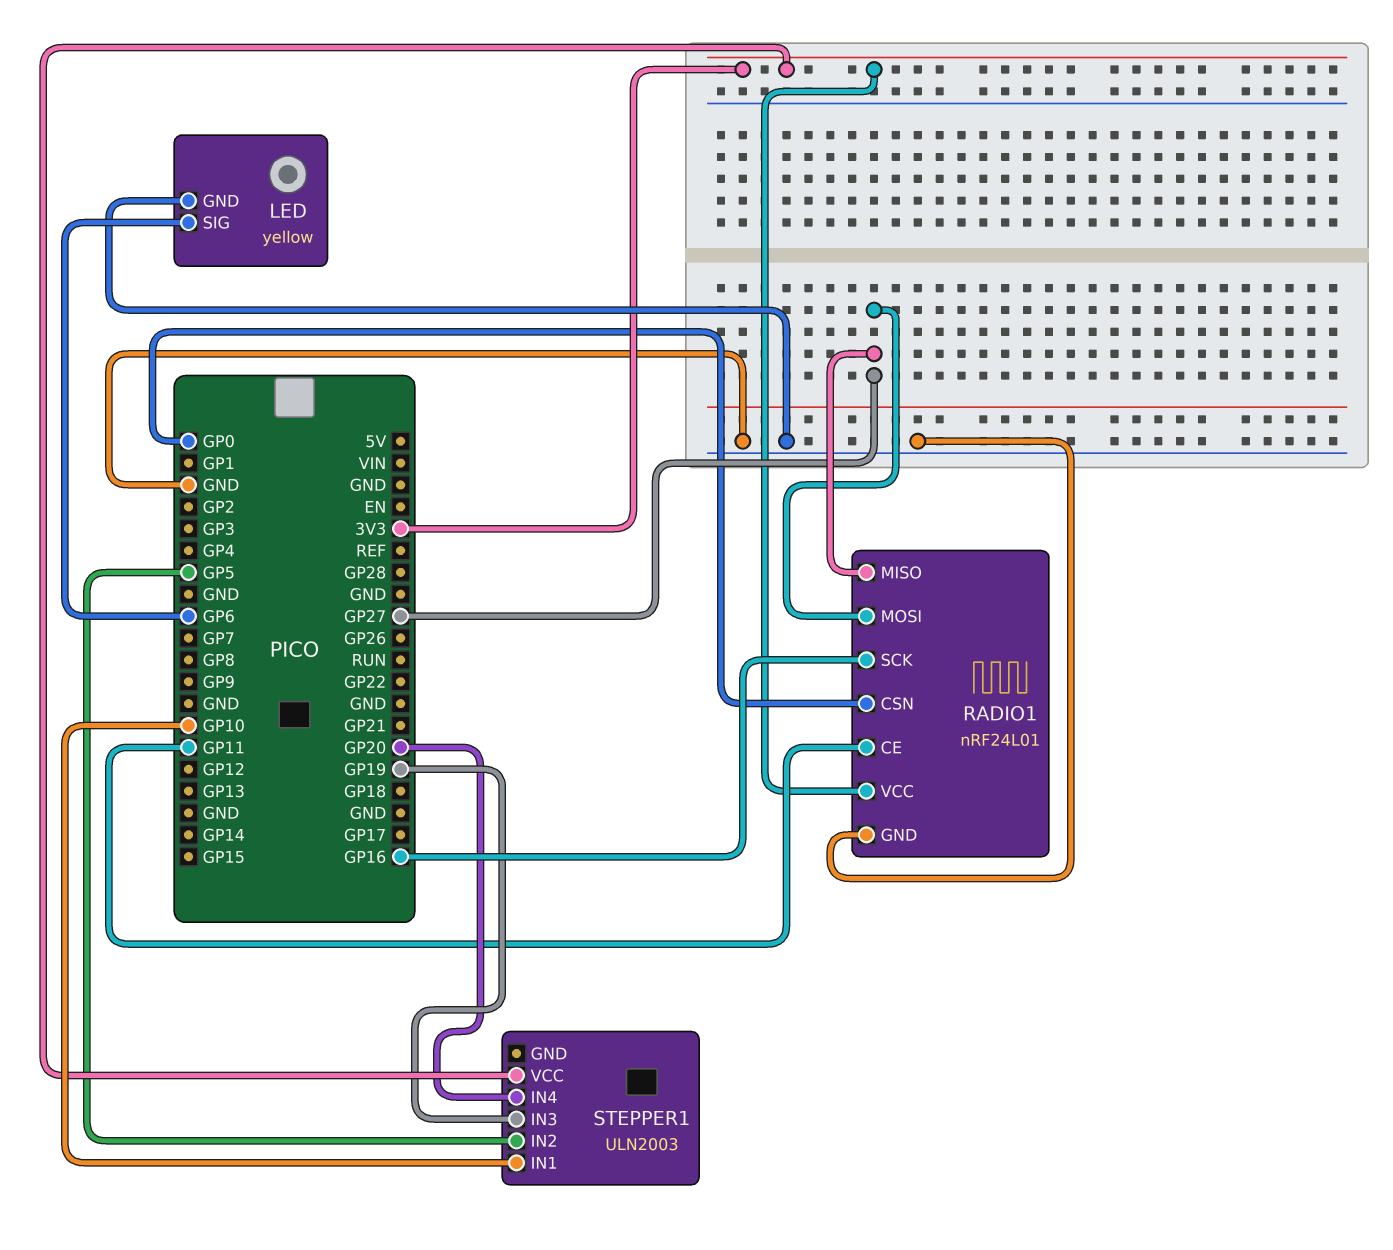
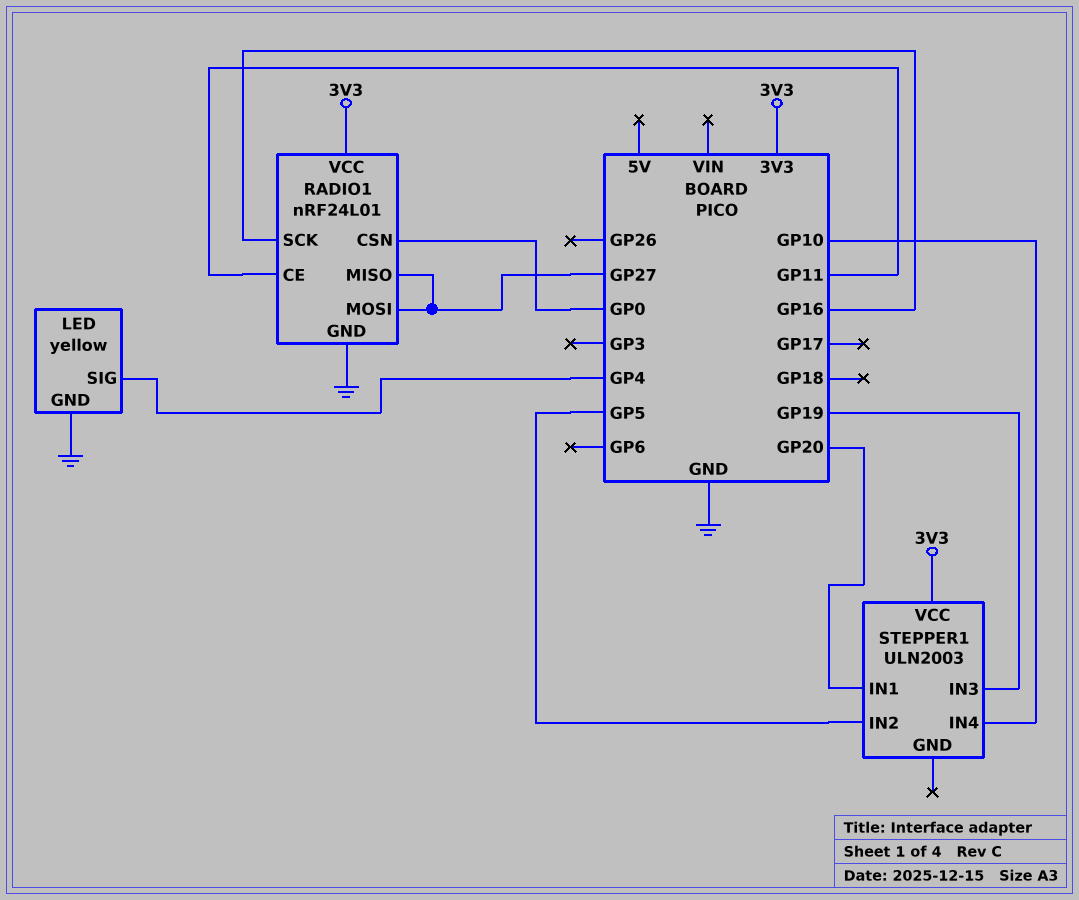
LED pin SIG: GP6 -> GP4
STEPPER1 pin IN1: GP10 -> GP20
STEPPER1 pin IN4: GP20 -> GP10

